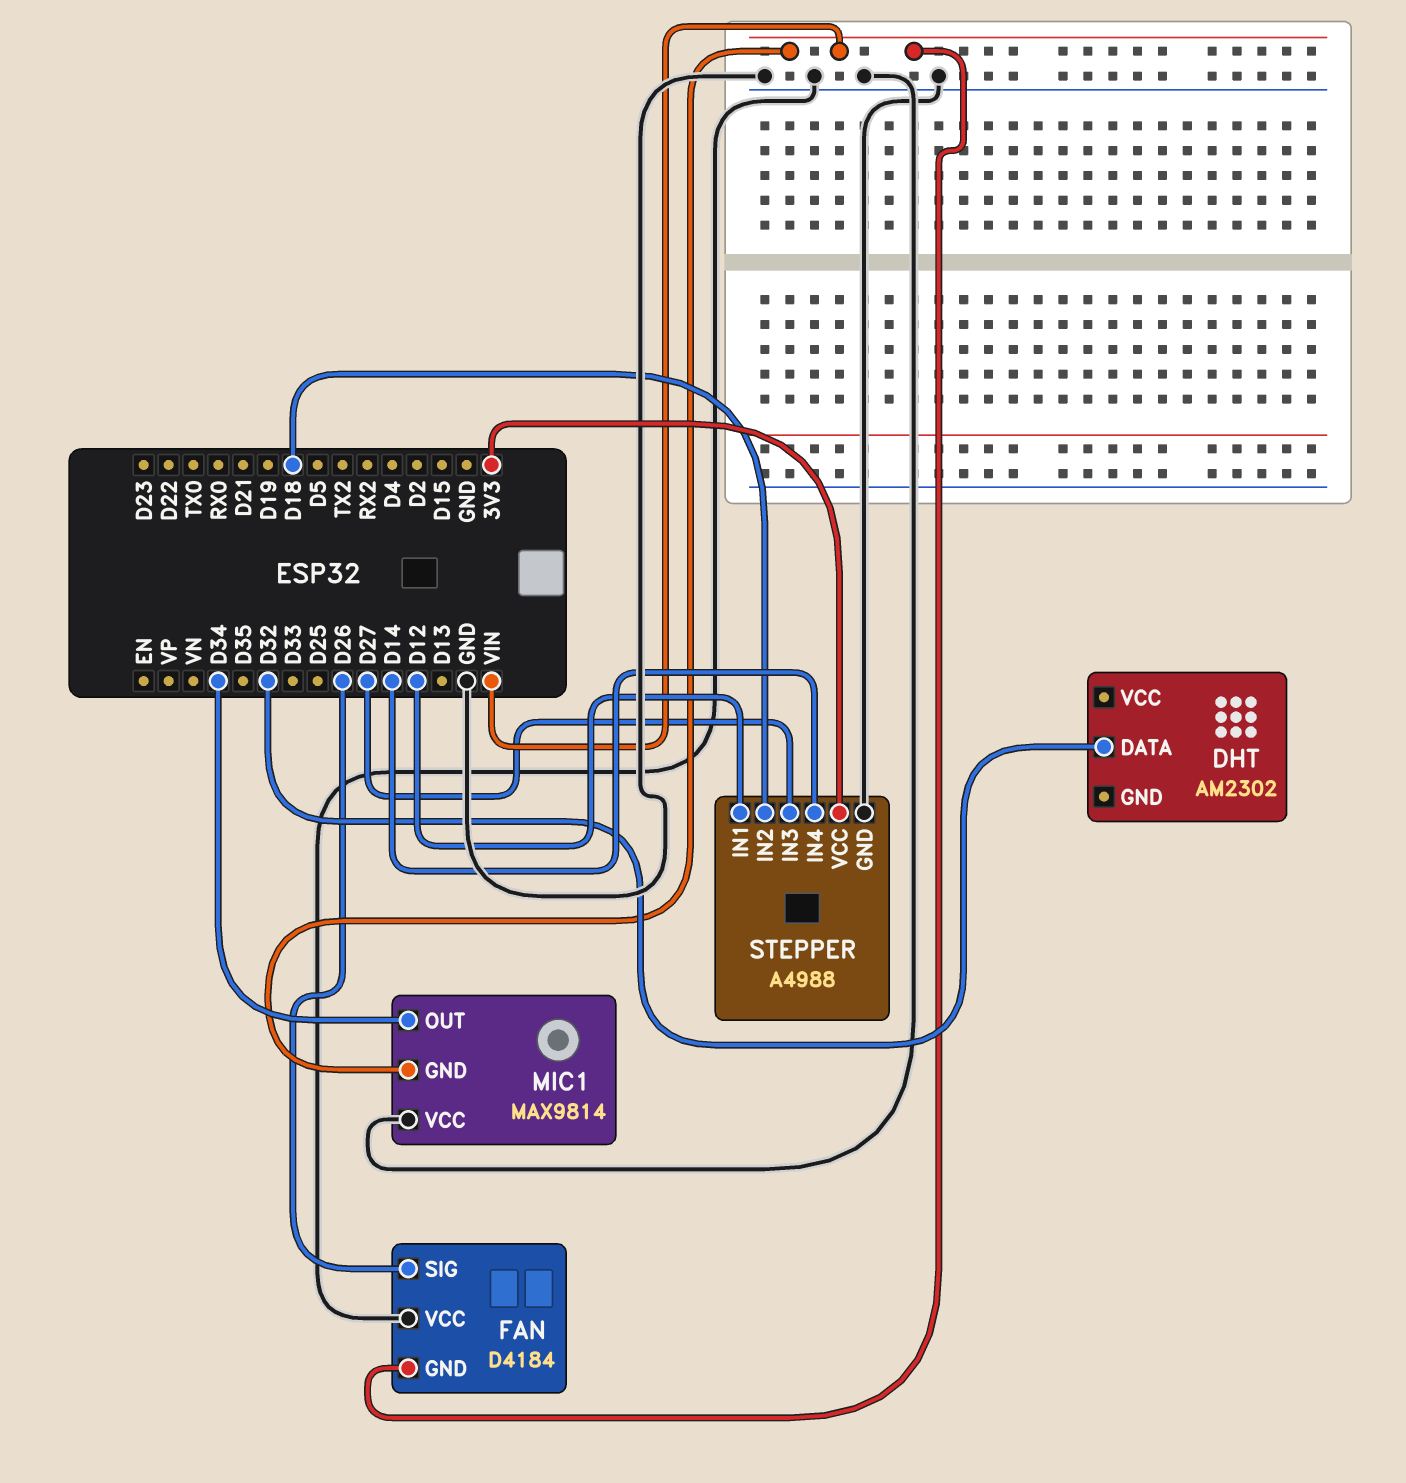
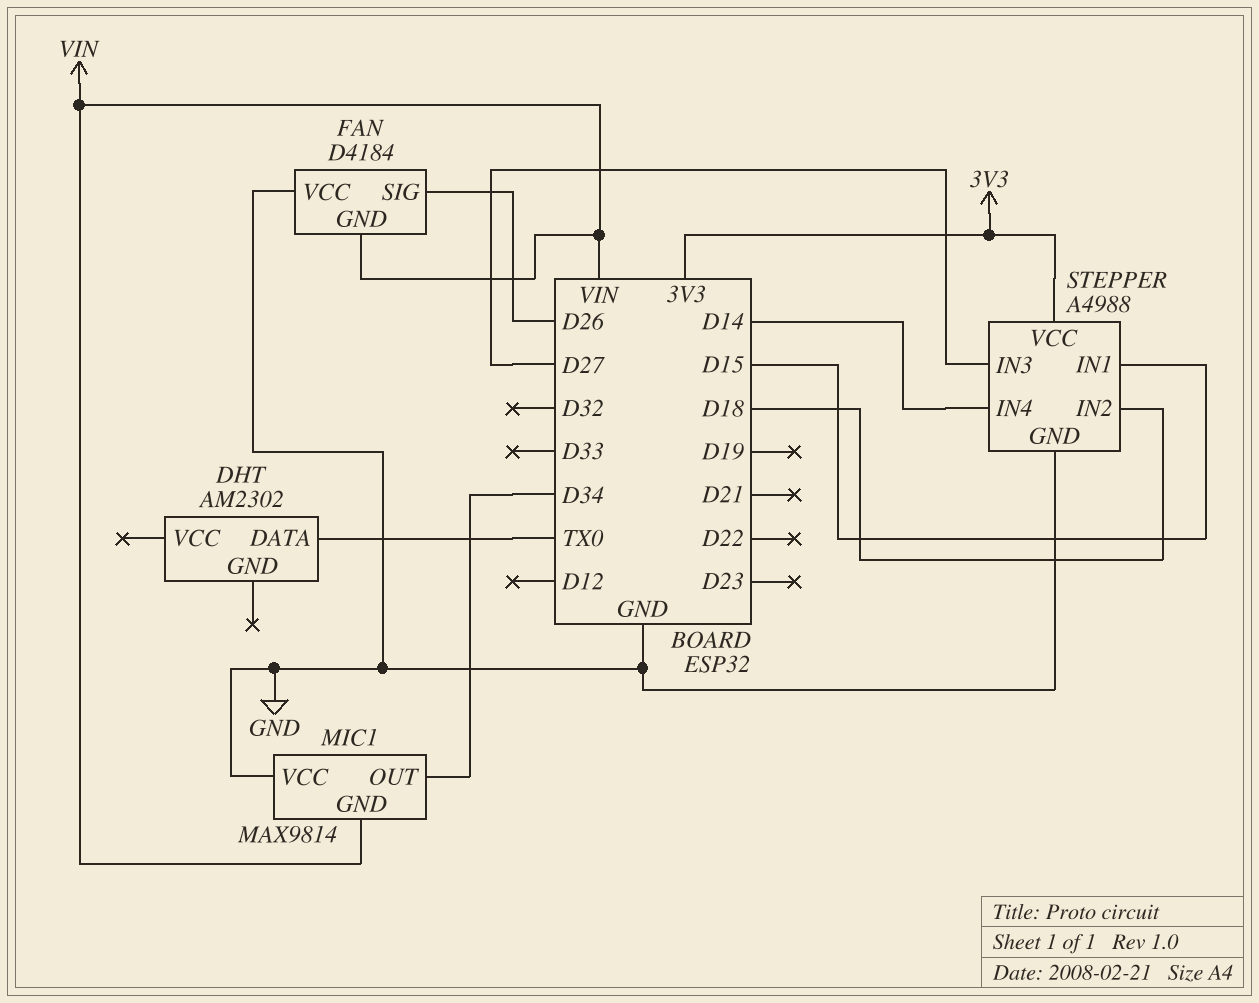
DHT pin DATA: D32 -> TX0
STEPPER pin IN1: D12 -> D15

